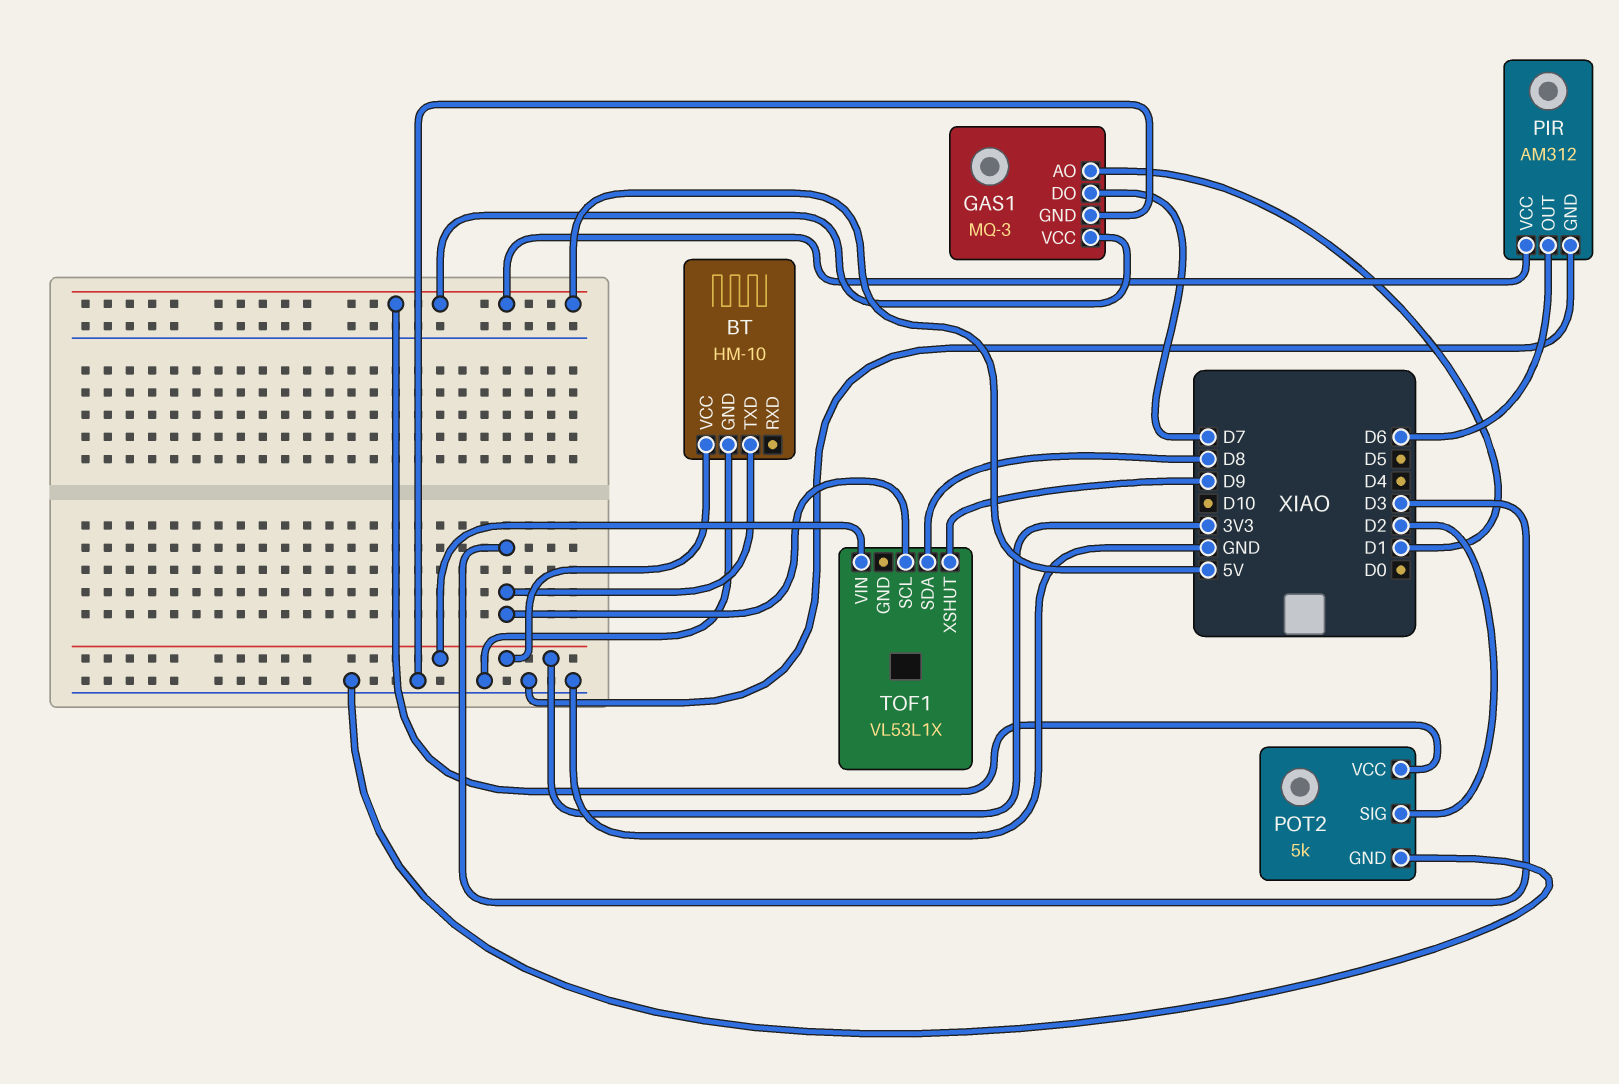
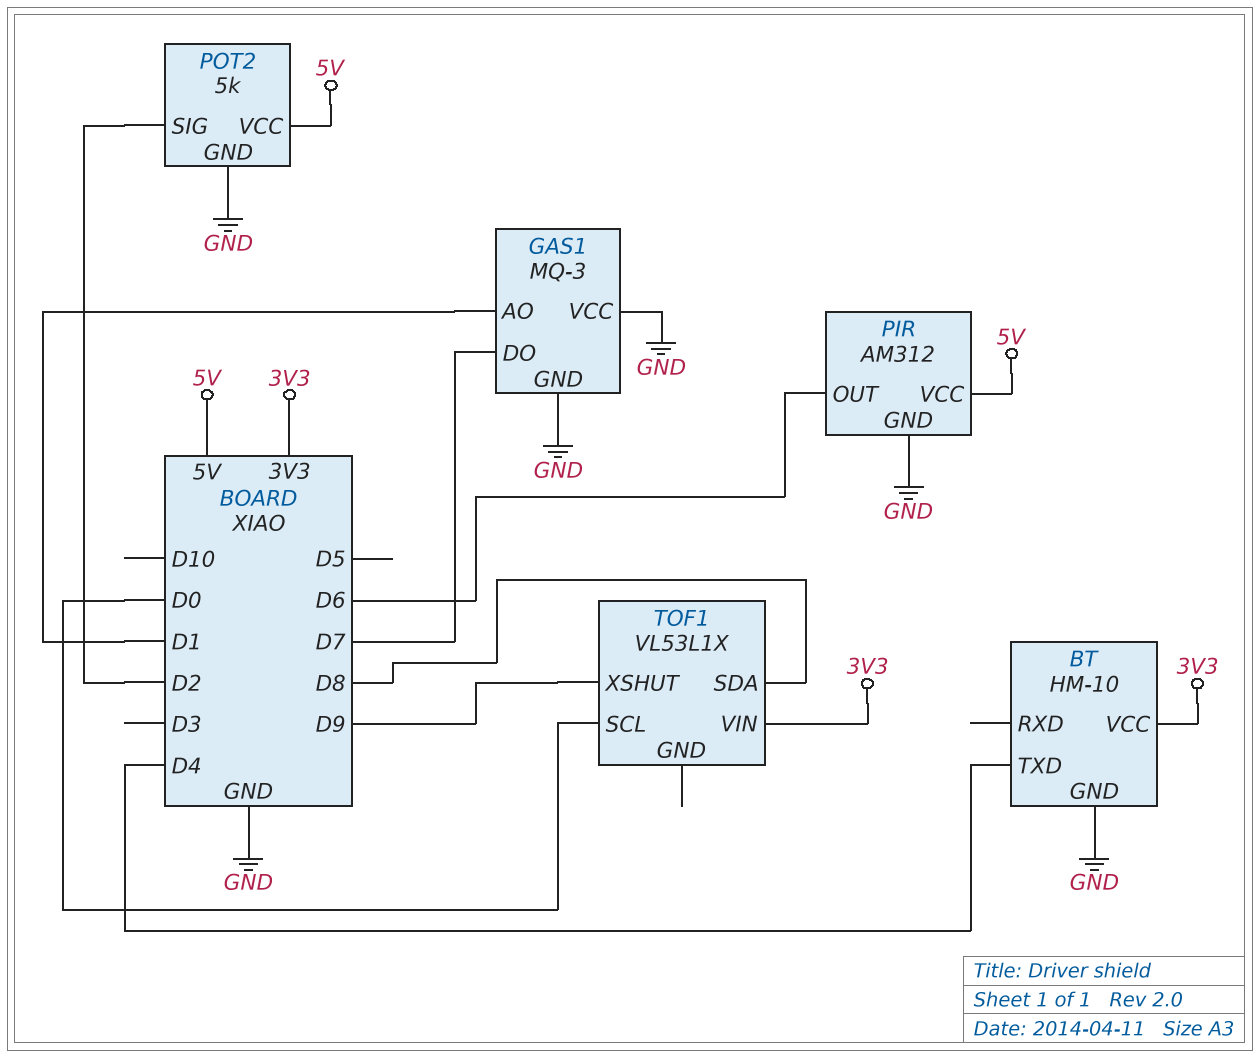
BT pin TXD: D3 -> D4
GAS1 pin VCC: 5V -> GND
TOF1 pin SCL: D3 -> D0

